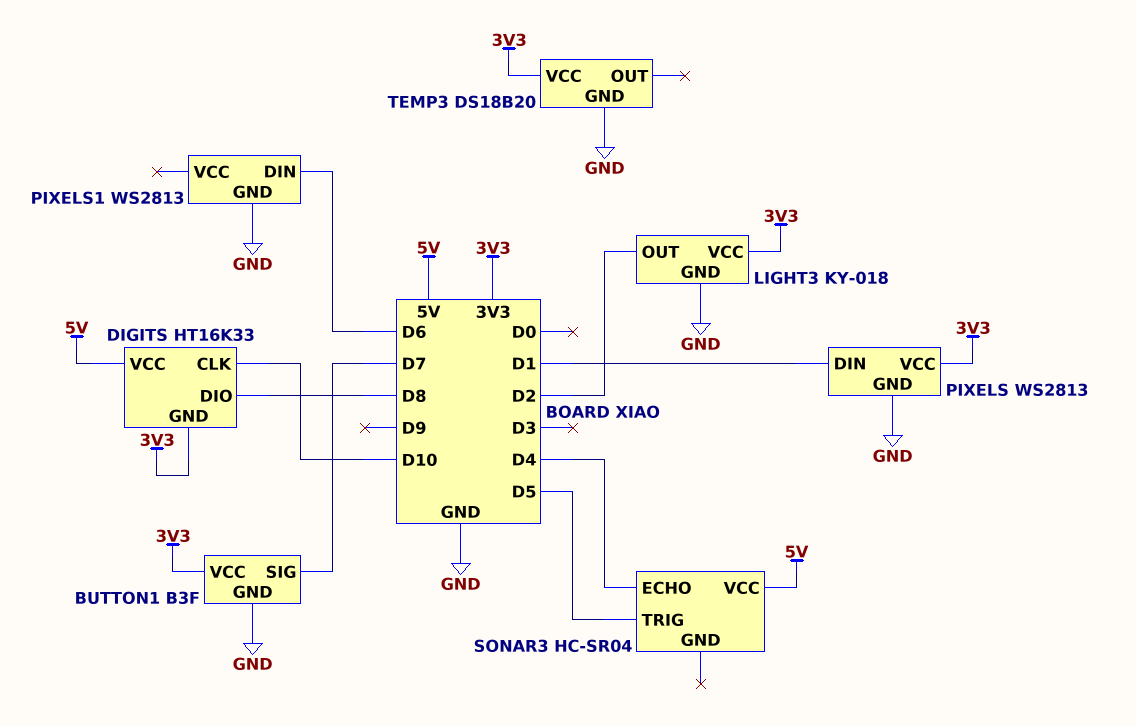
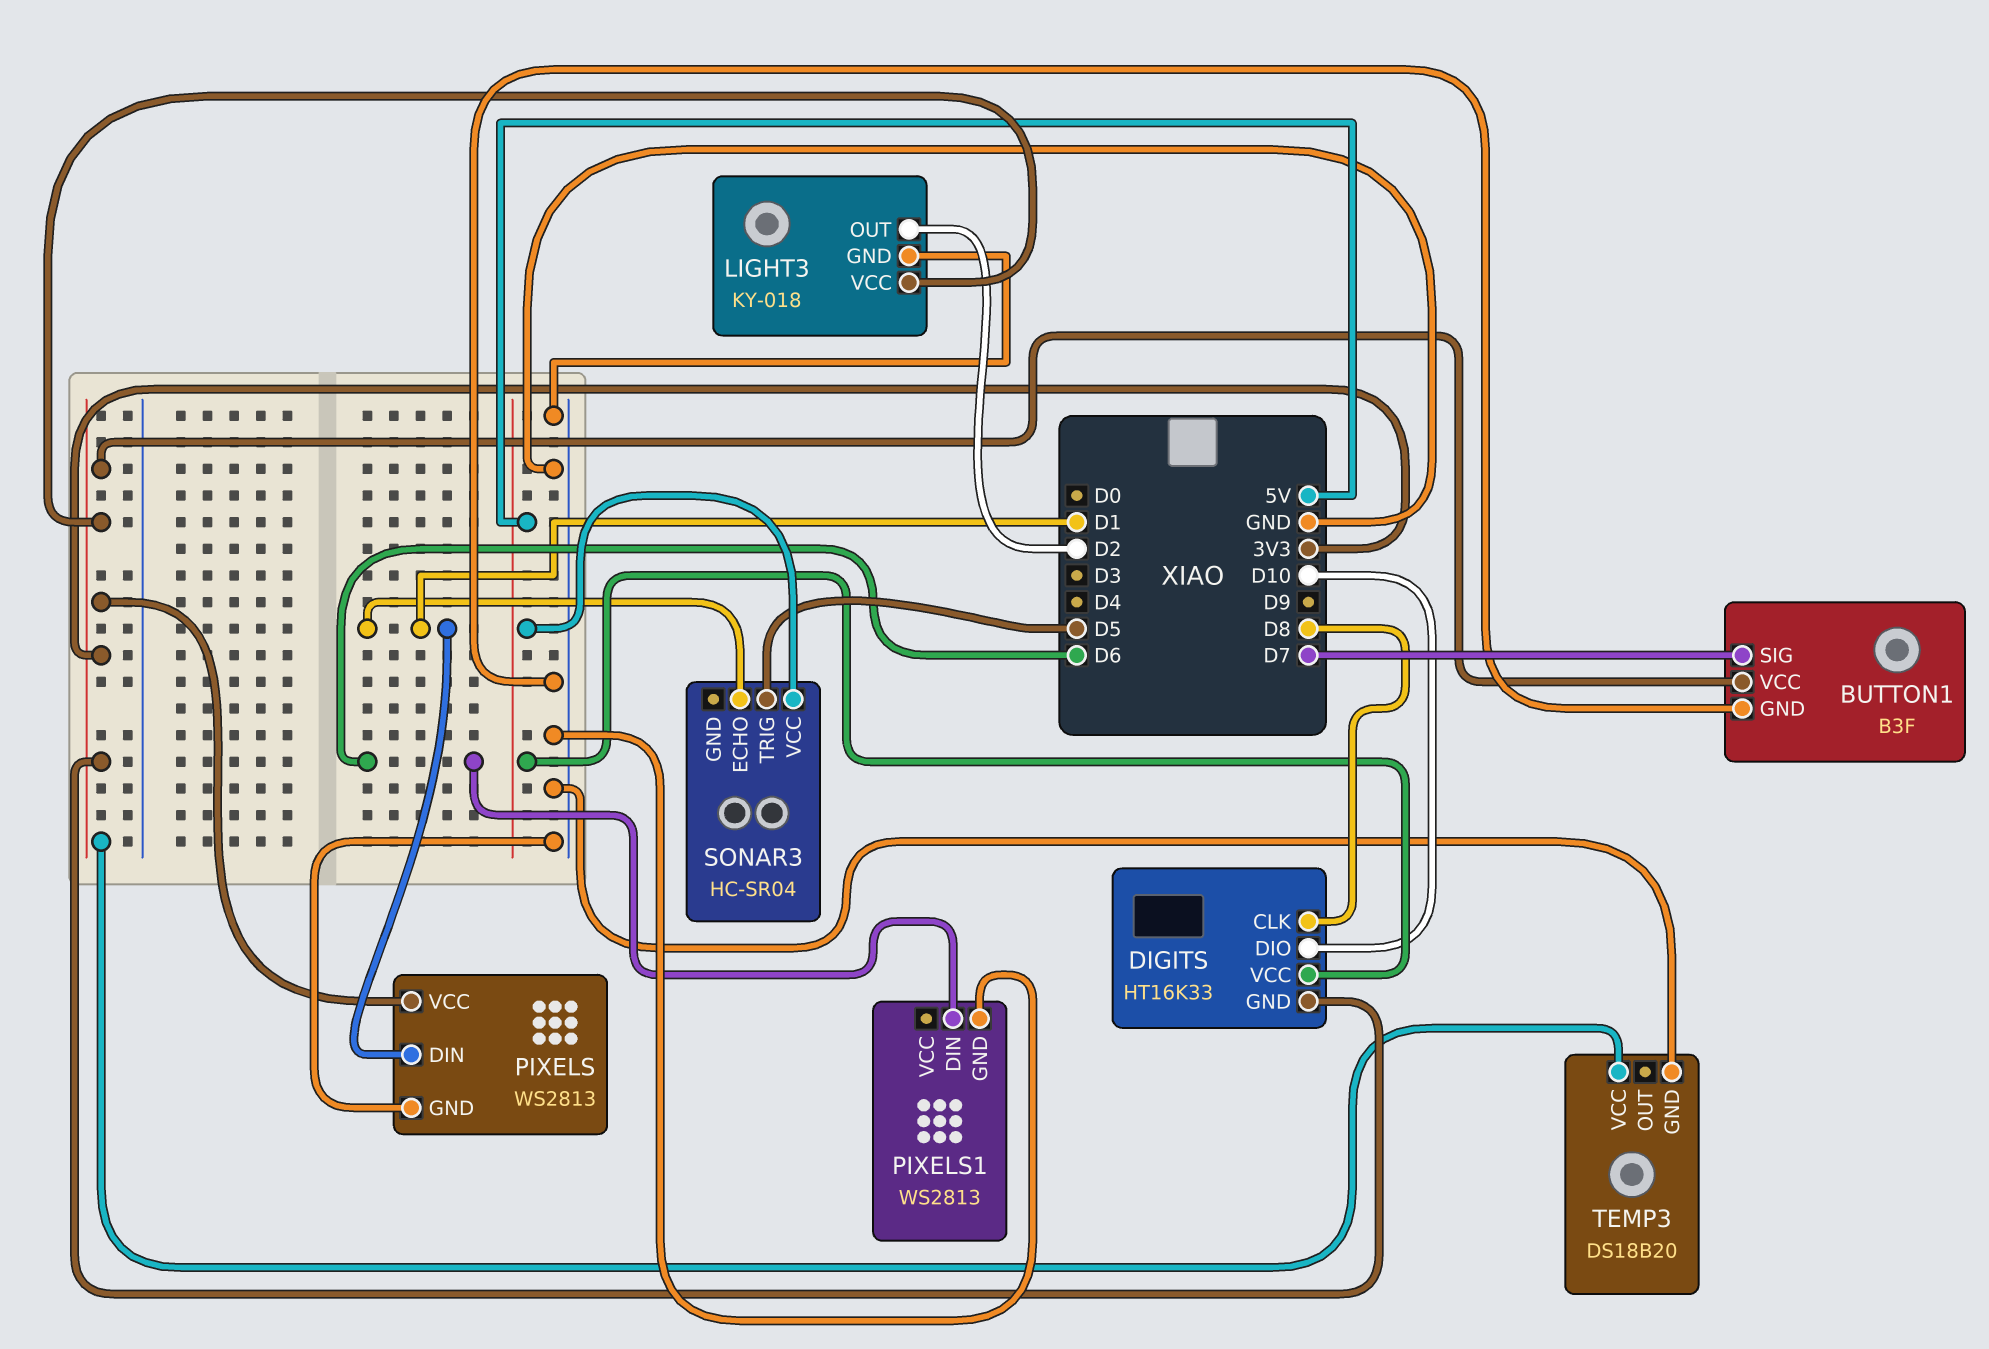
DIGITS pin CLK: D10 -> D8
DIGITS pin DIO: D8 -> D10
SONAR3 pin ECHO: D4 -> D1

